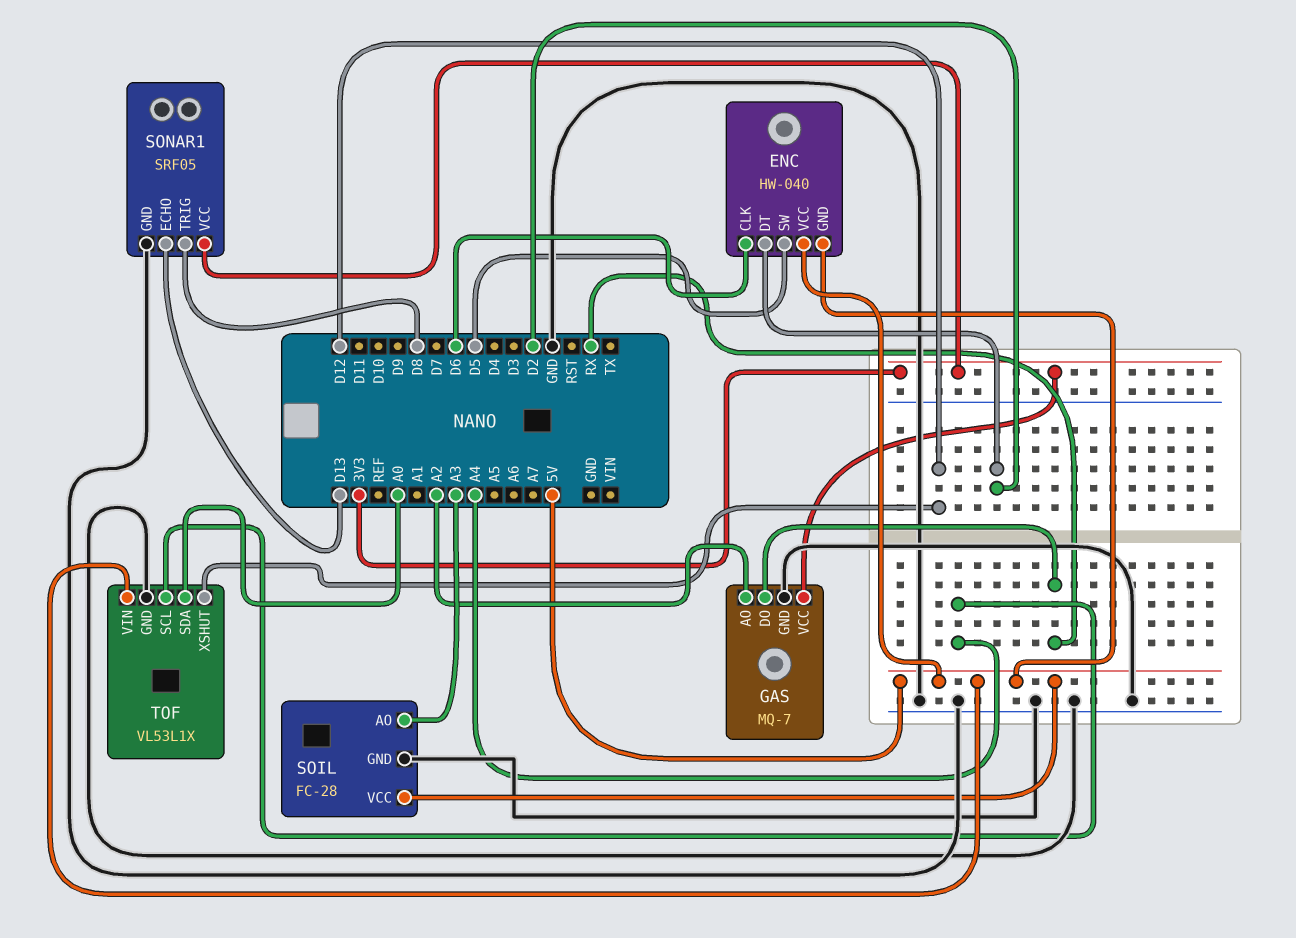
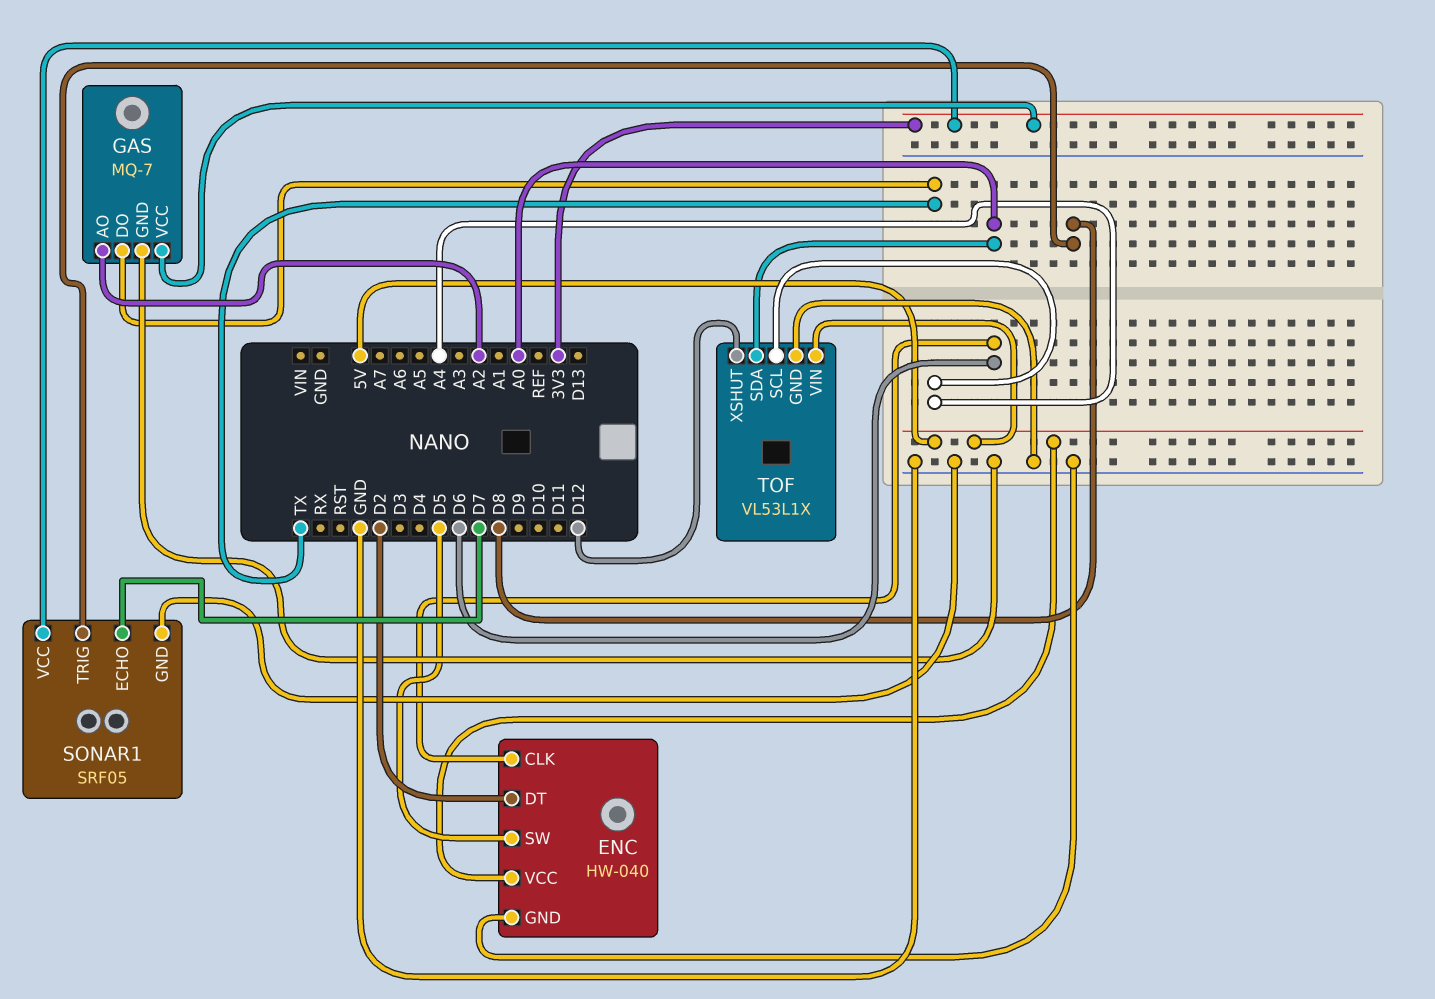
ENC pin GND: 5V -> GND
GAS pin DO: RX -> TX
SOIL: FC-28 -> none
SOIL pin AO: A3 -> none
SOIL pin GND: GND -> none
SOIL pin VCC: 5V -> none
SONAR1 pin ECHO: D13 -> D7

